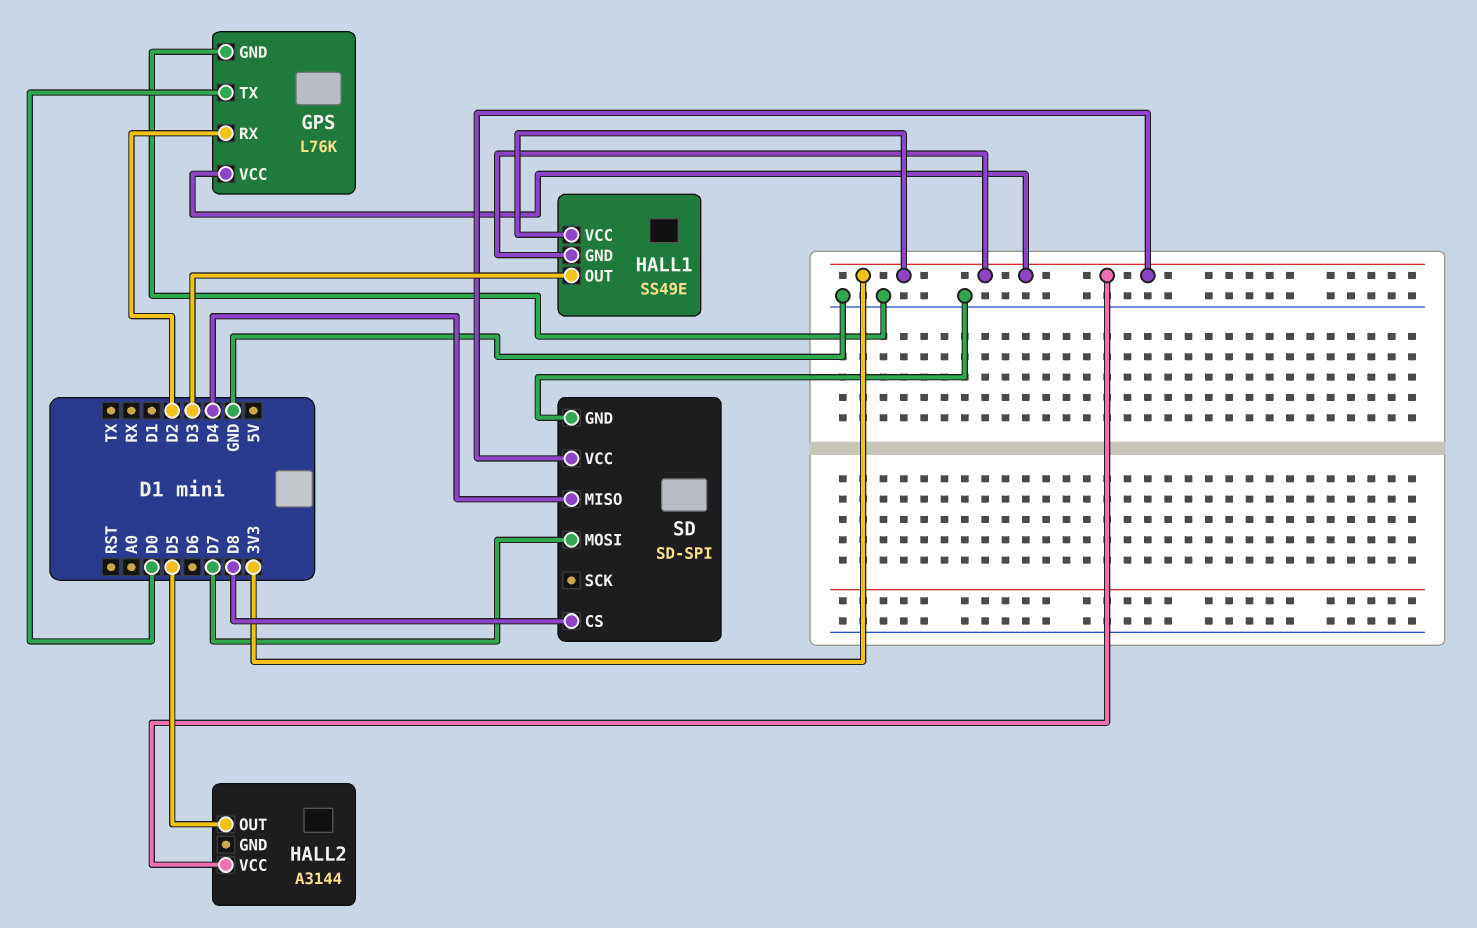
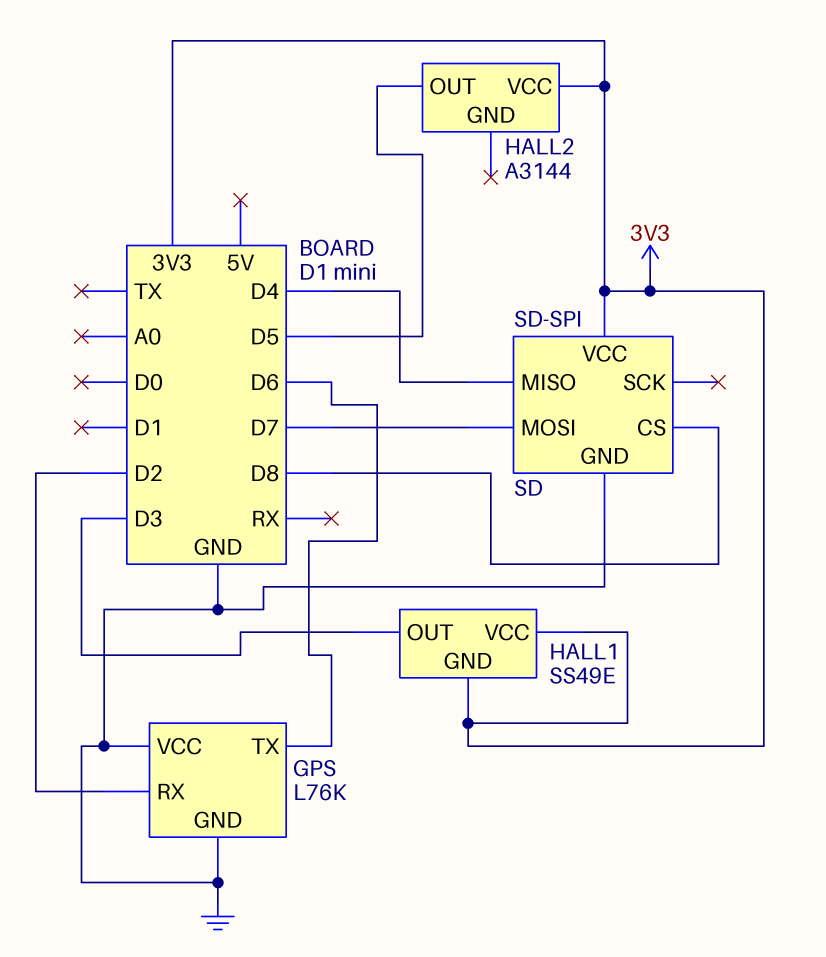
GPS pin TX: D0 -> D6
GPS pin VCC: 3V3 -> GND

